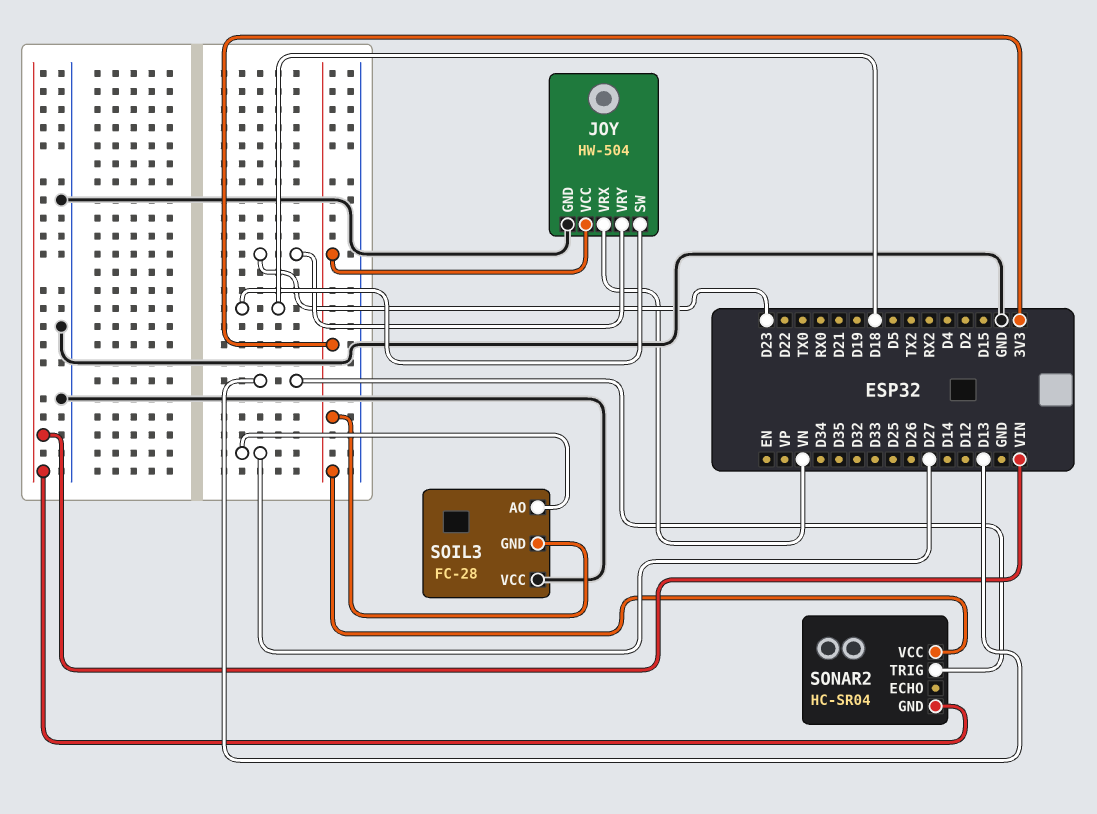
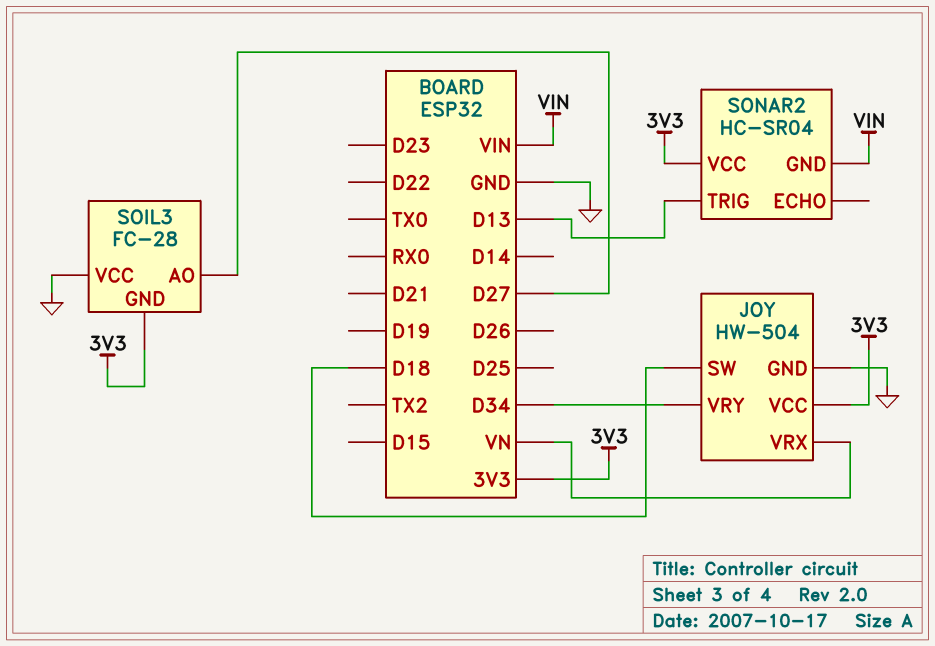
JOY pin VRY: D23 -> D34

